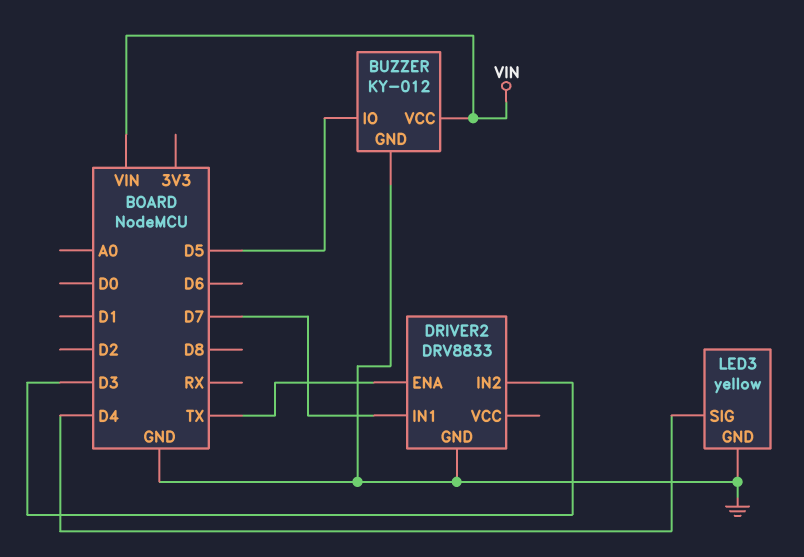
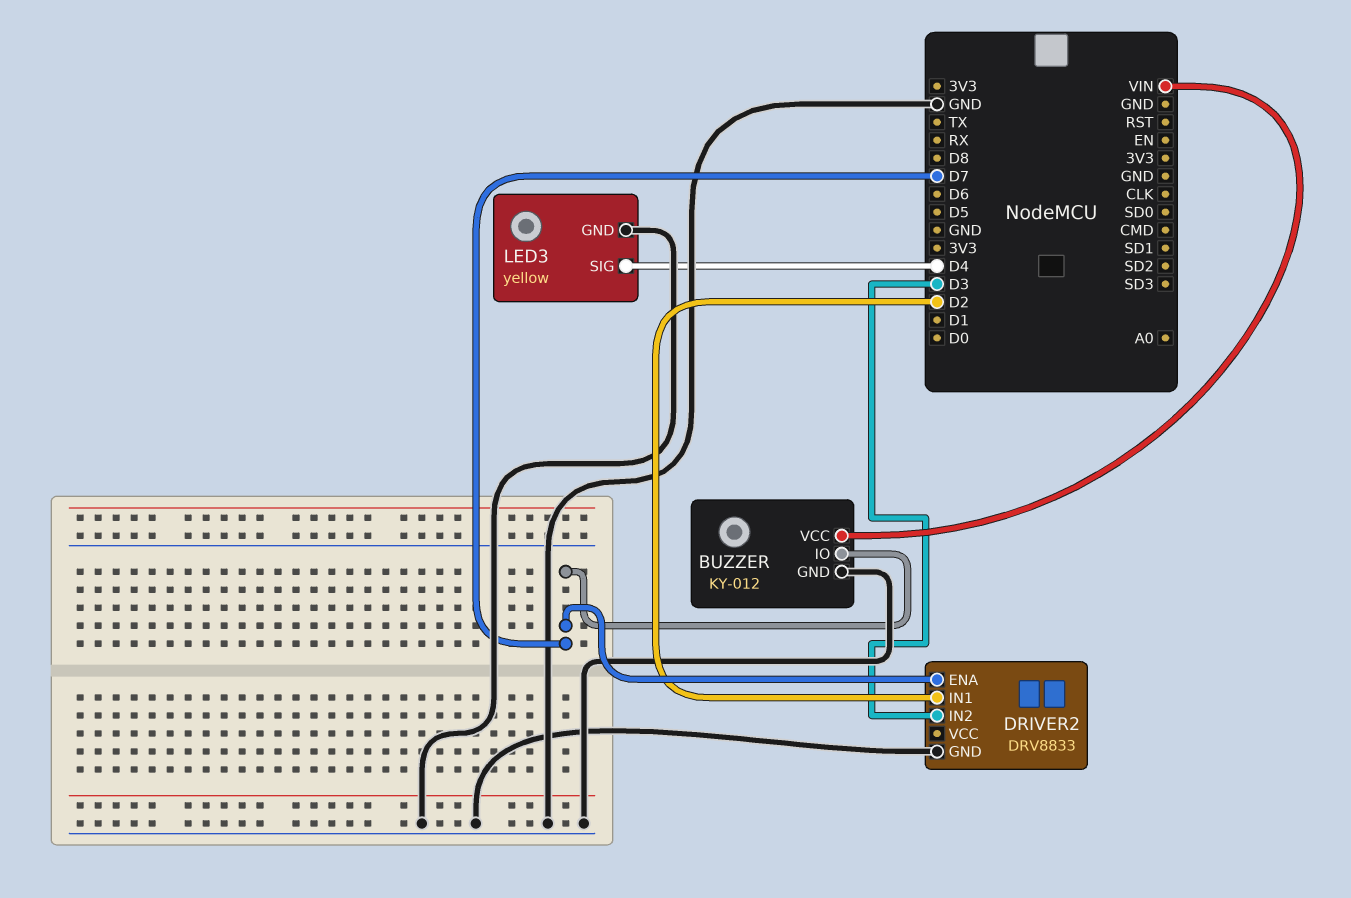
BUZZER pin IO: D5 -> D7
DRIVER2 pin ENA: TX -> D7
DRIVER2 pin IN1: D7 -> D2

